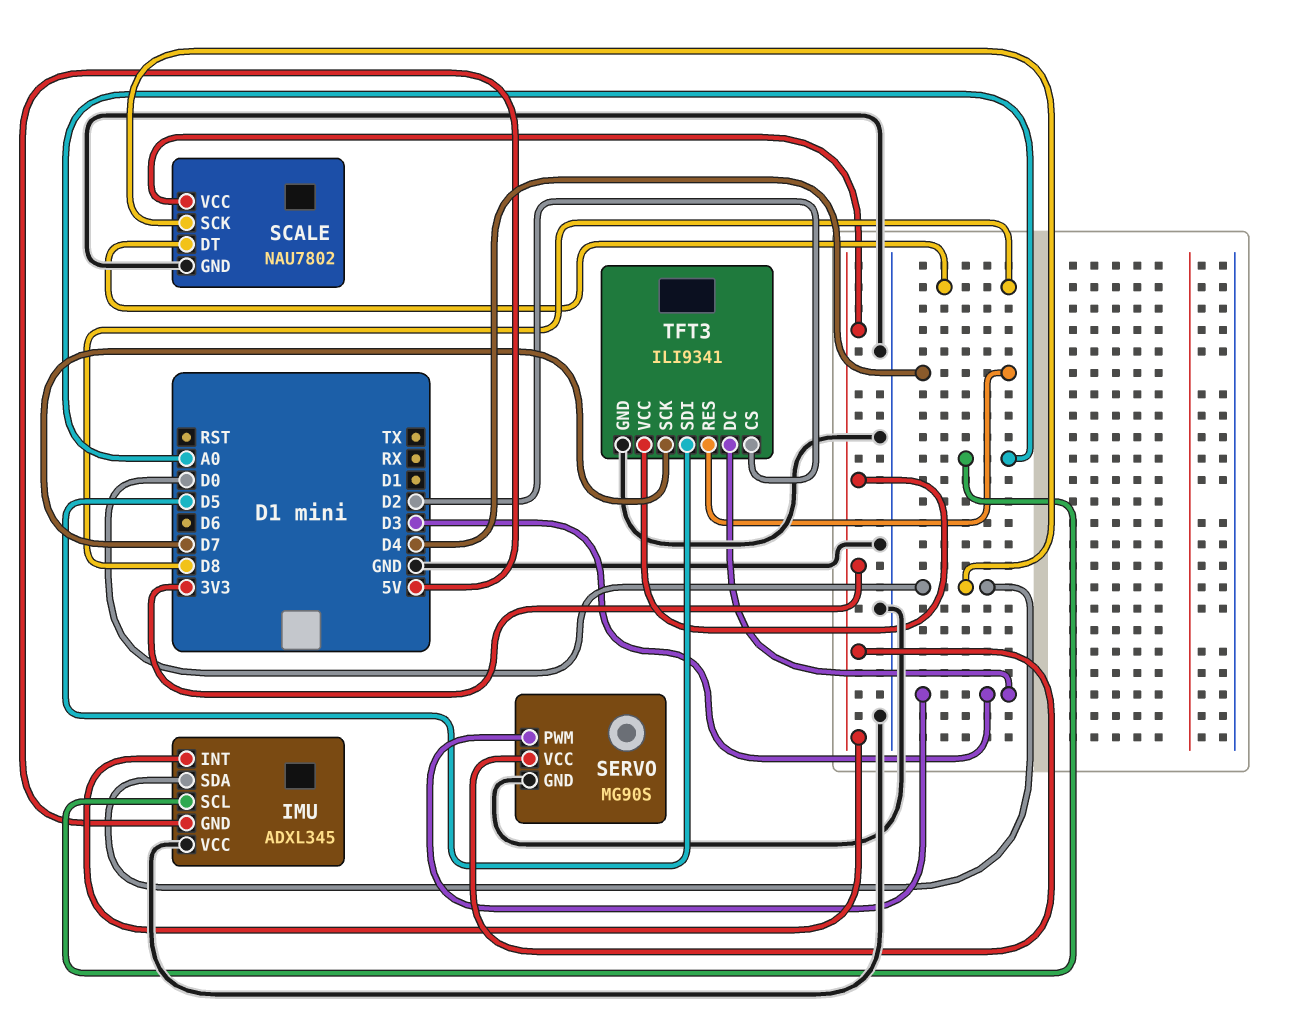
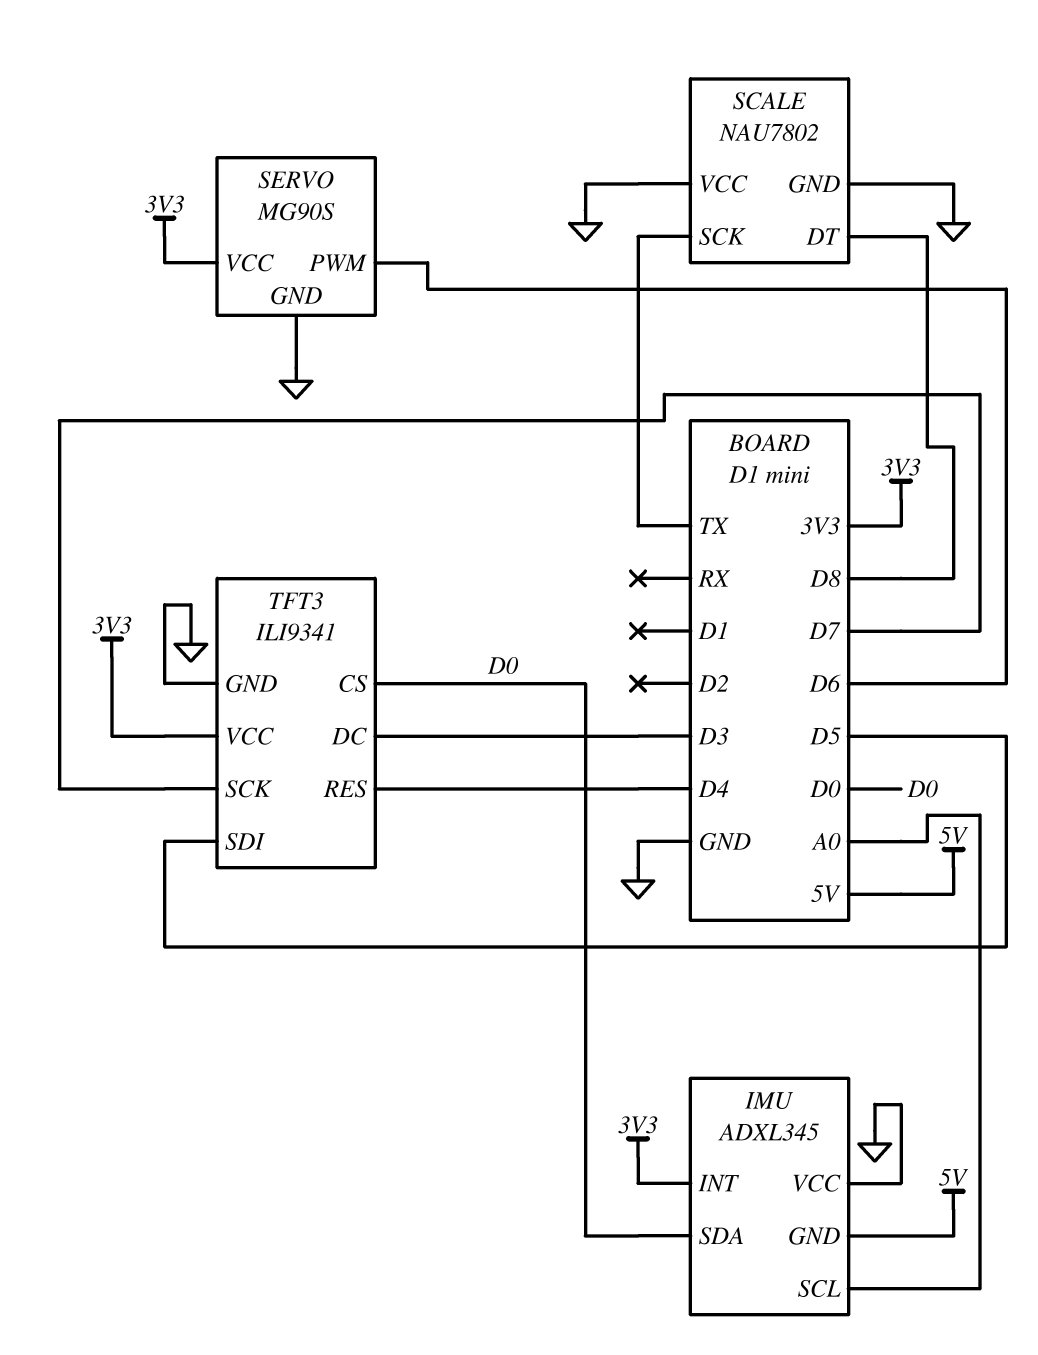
SCALE pin SCK: D0 -> TX
SCALE pin VCC: 3V3 -> GND
SERVO pin PWM: D3 -> D6
TFT3 pin CS: D2 -> D0

